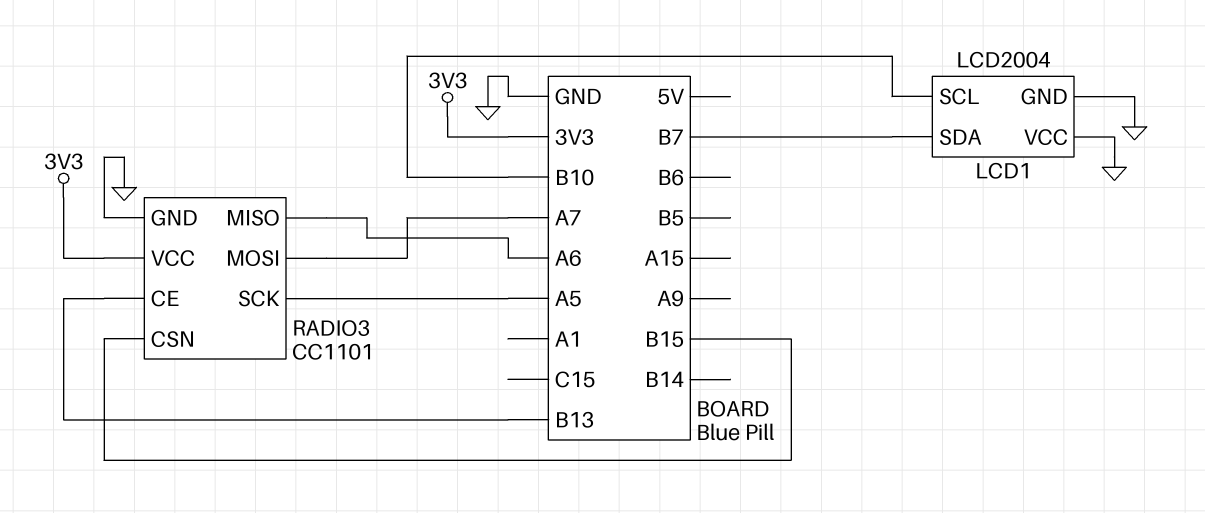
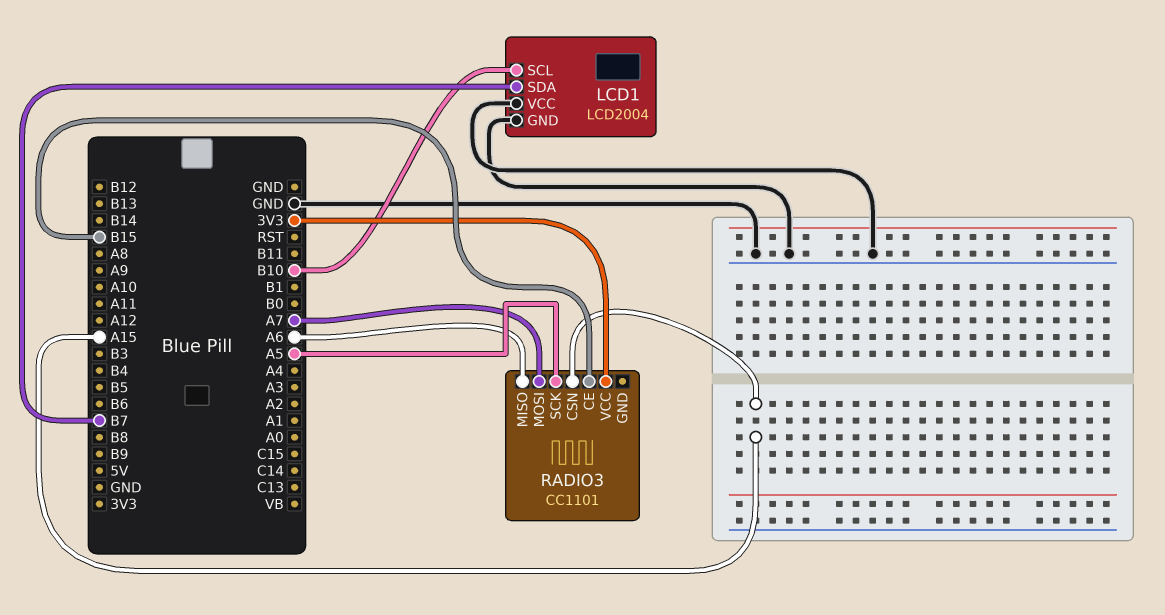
RADIO3 pin CE: B13 -> B15
RADIO3 pin CSN: B15 -> A15
RADIO3 pin GND: GND -> none

